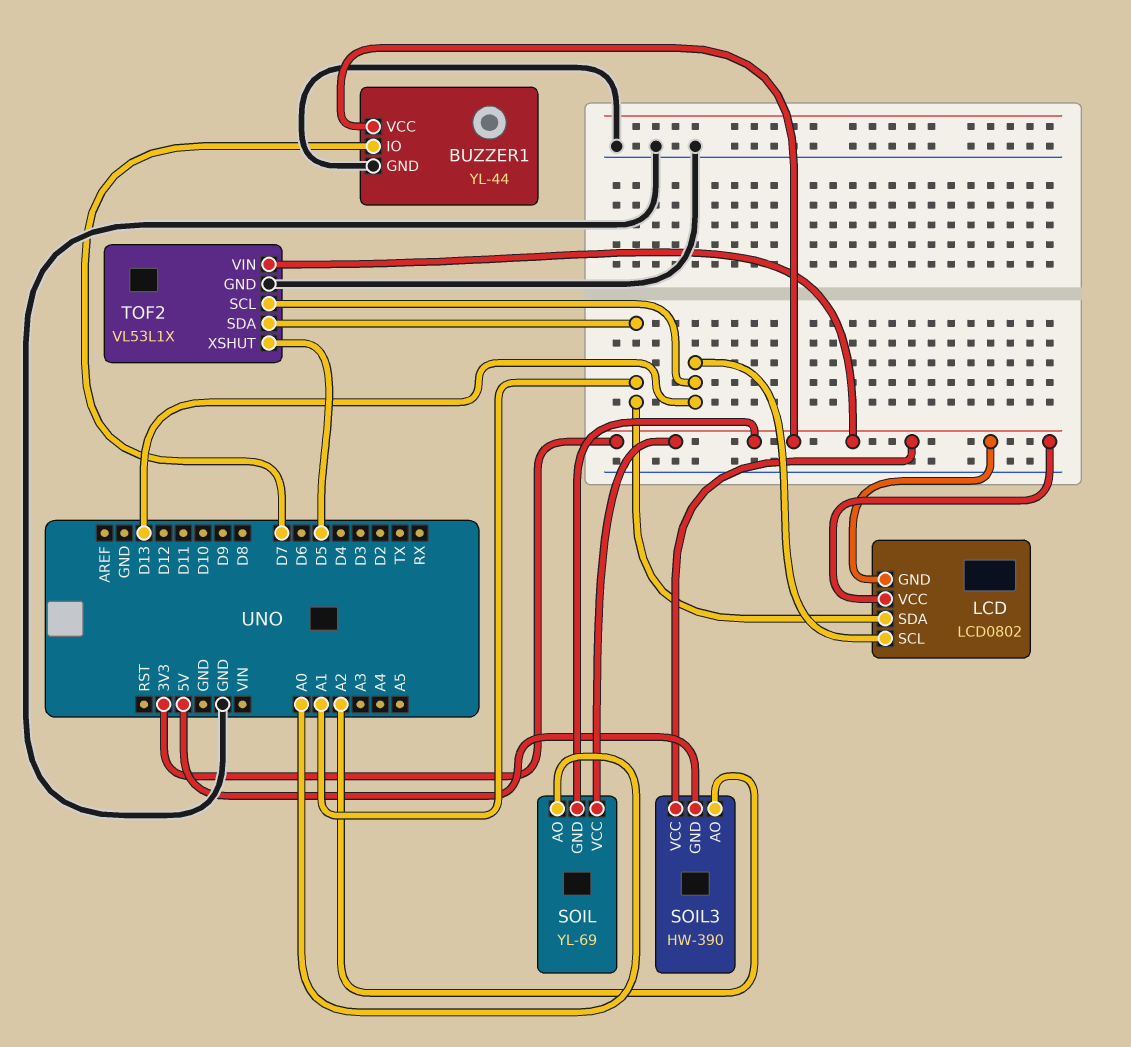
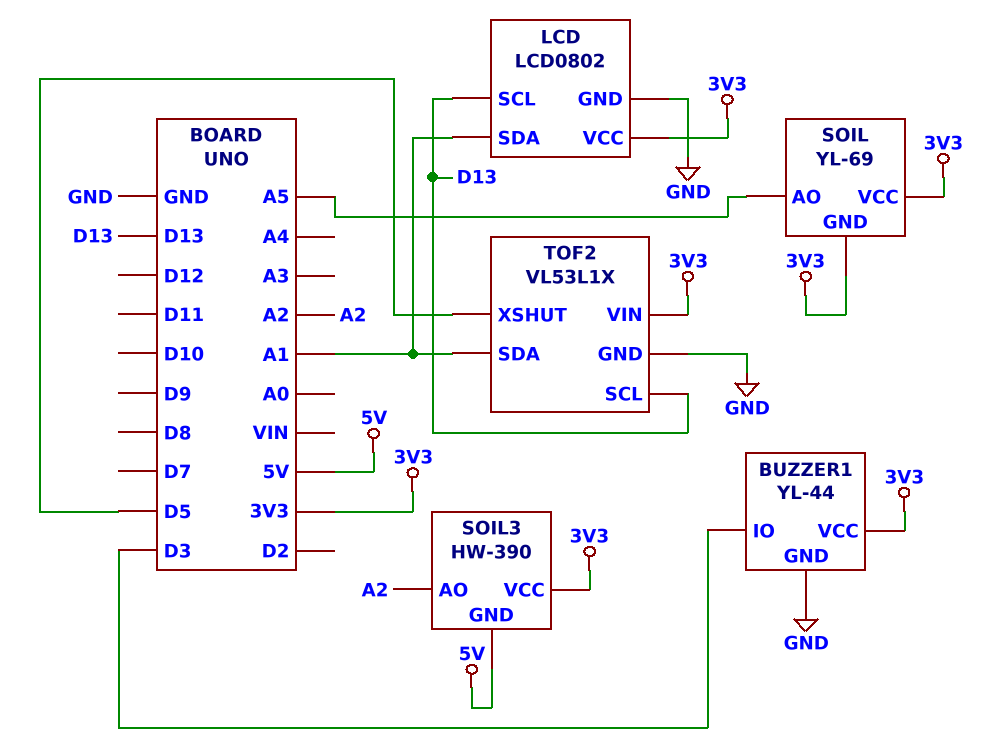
BUZZER1 pin IO: D7 -> D3
LCD pin GND: 3V3 -> GND
SOIL pin AO: A0 -> A5

